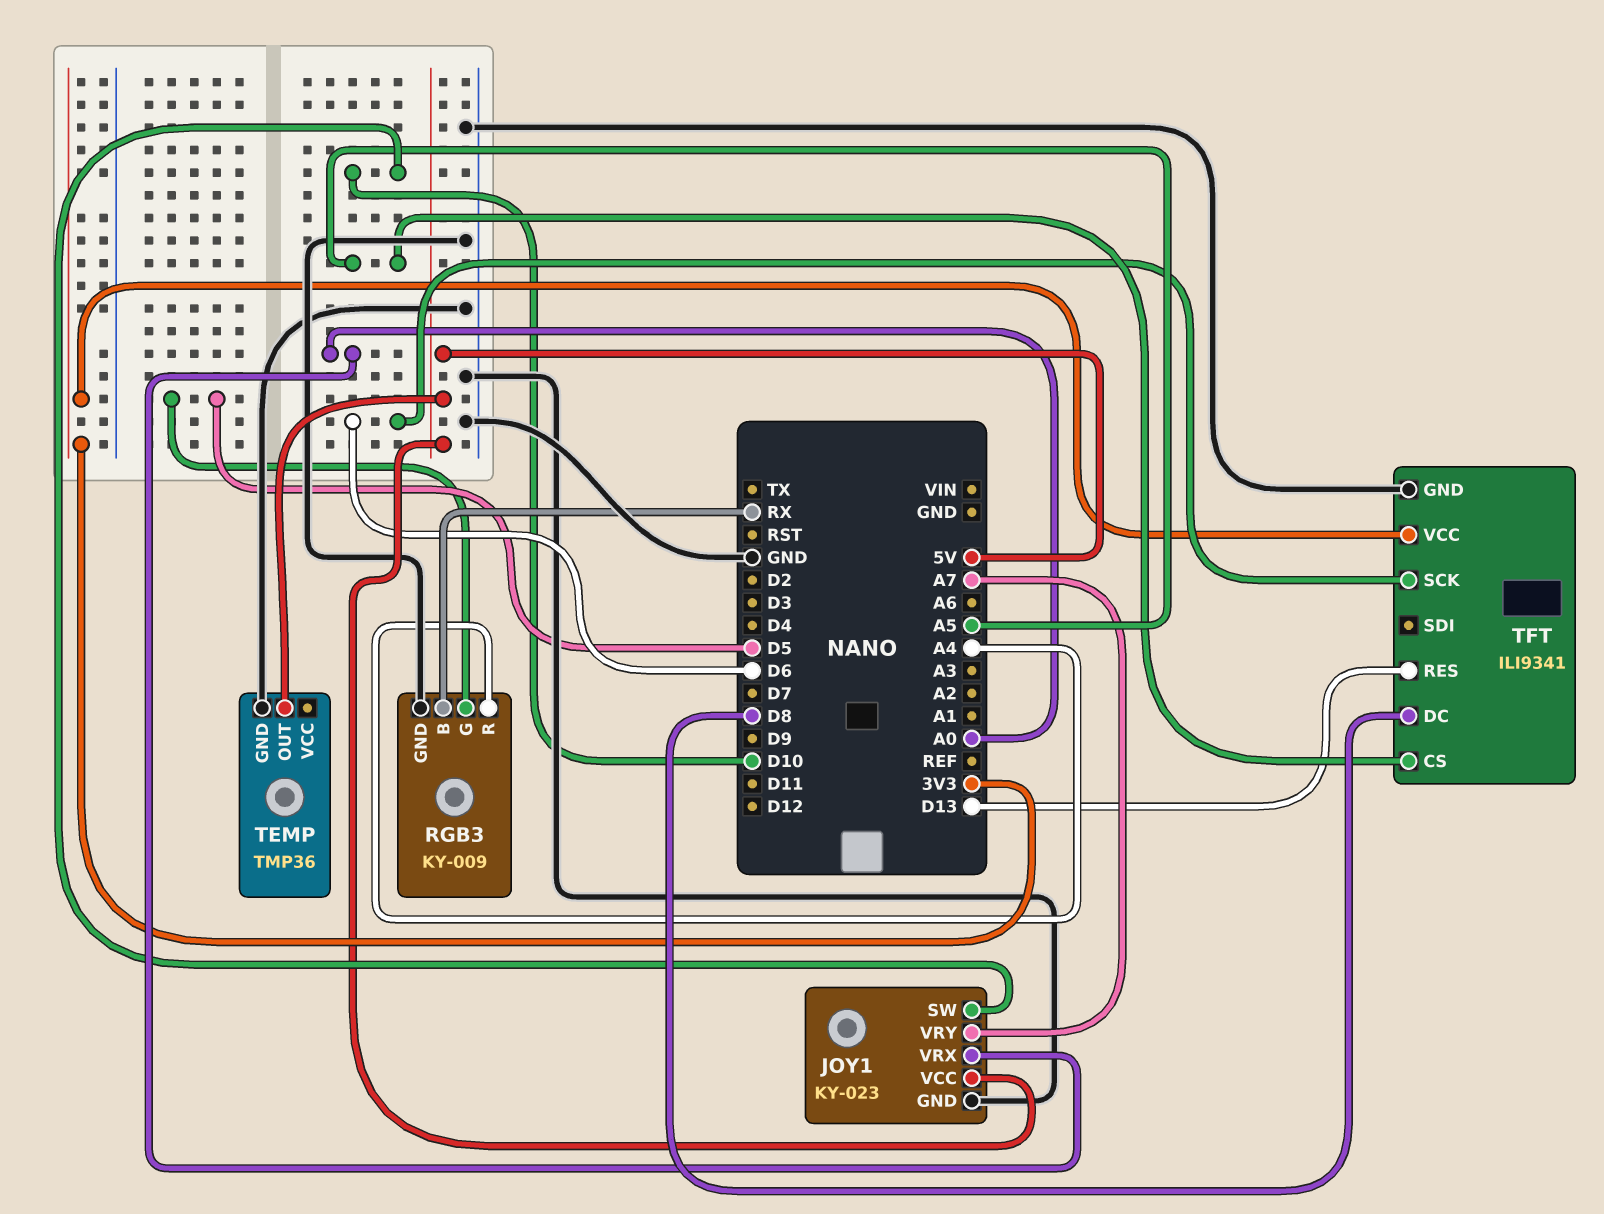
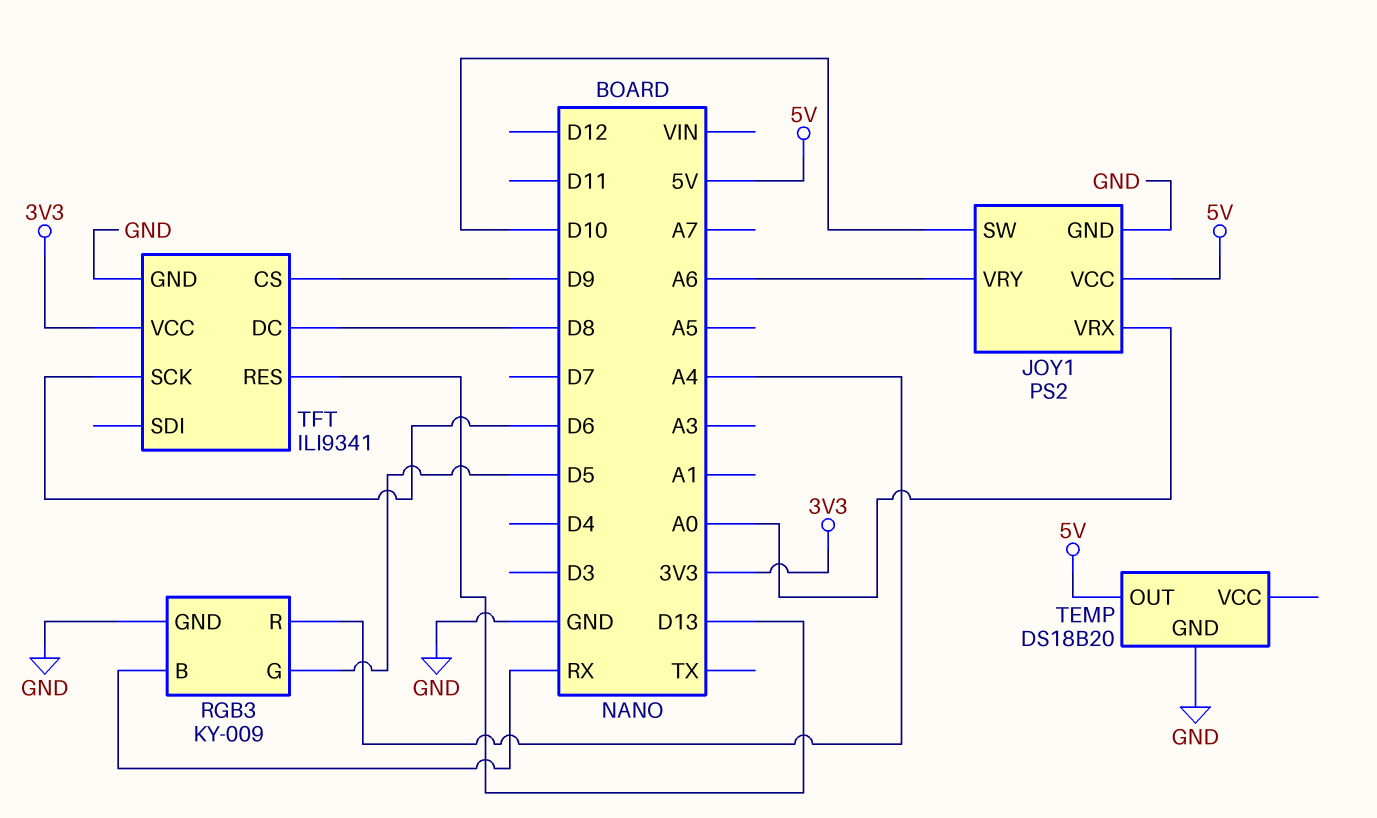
JOY1: KY-023 -> PS2
JOY1 pin VRY: A7 -> A6
TEMP: TMP36 -> DS18B20
TFT pin CS: A5 -> D9

